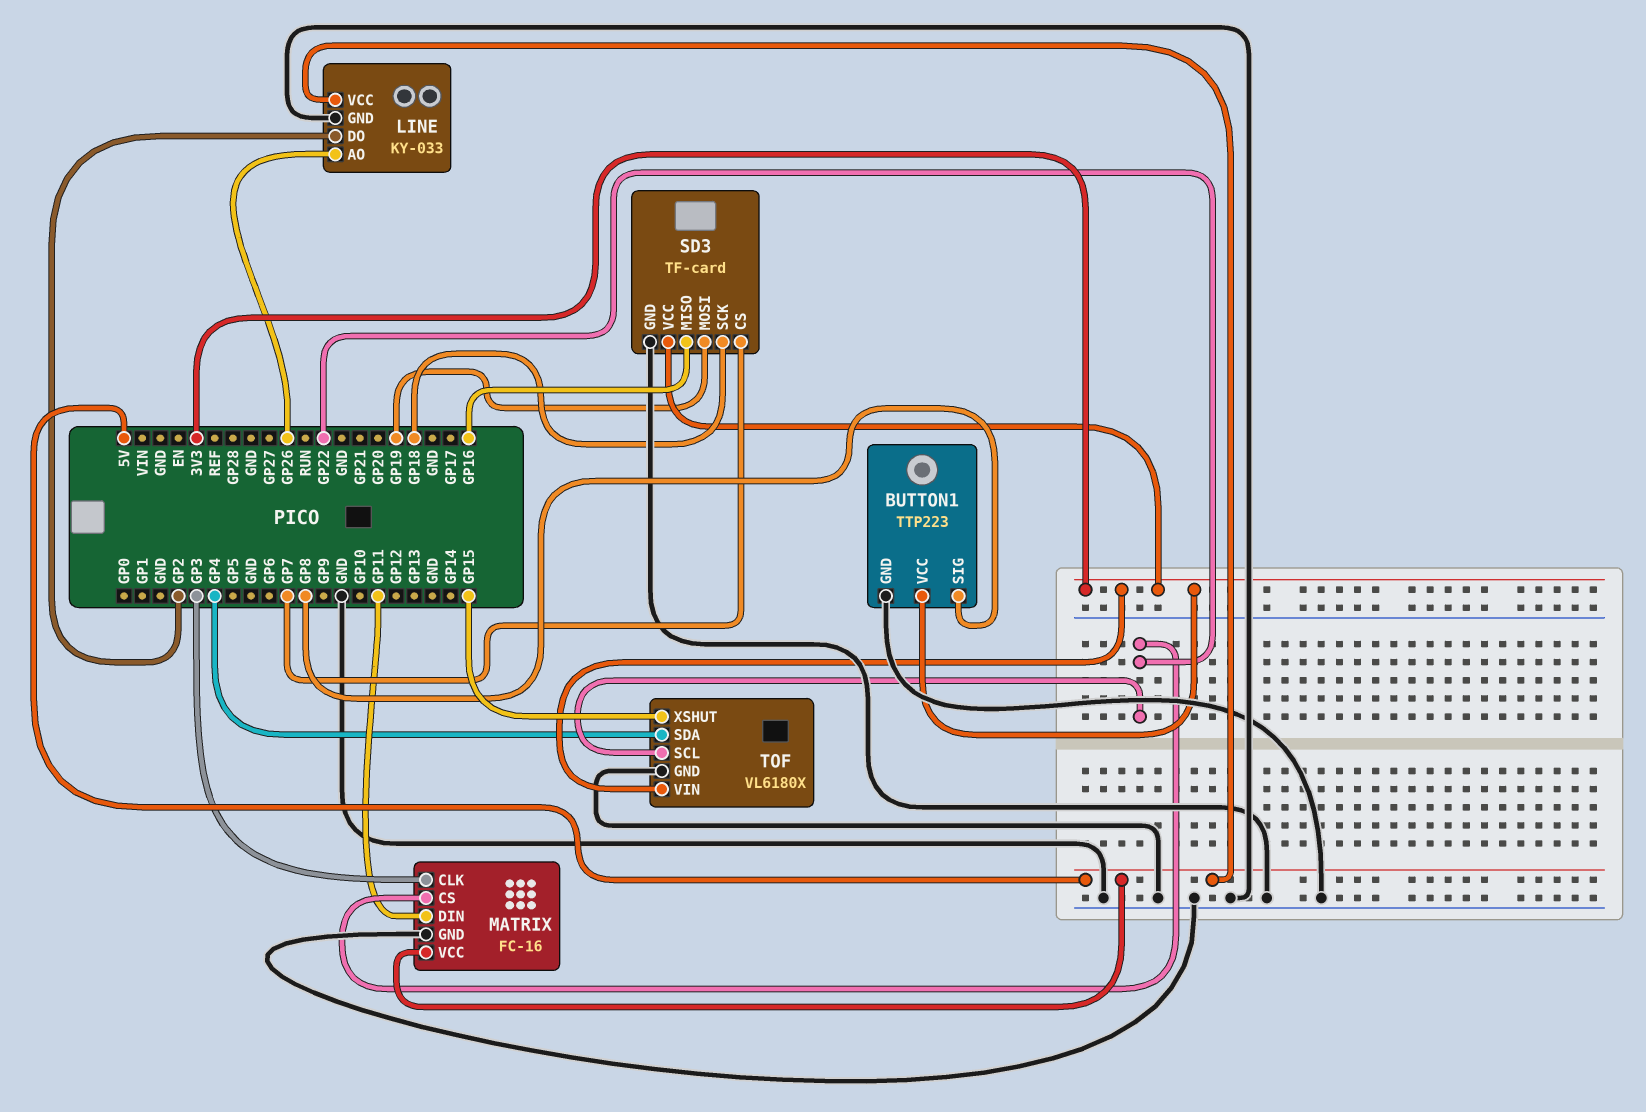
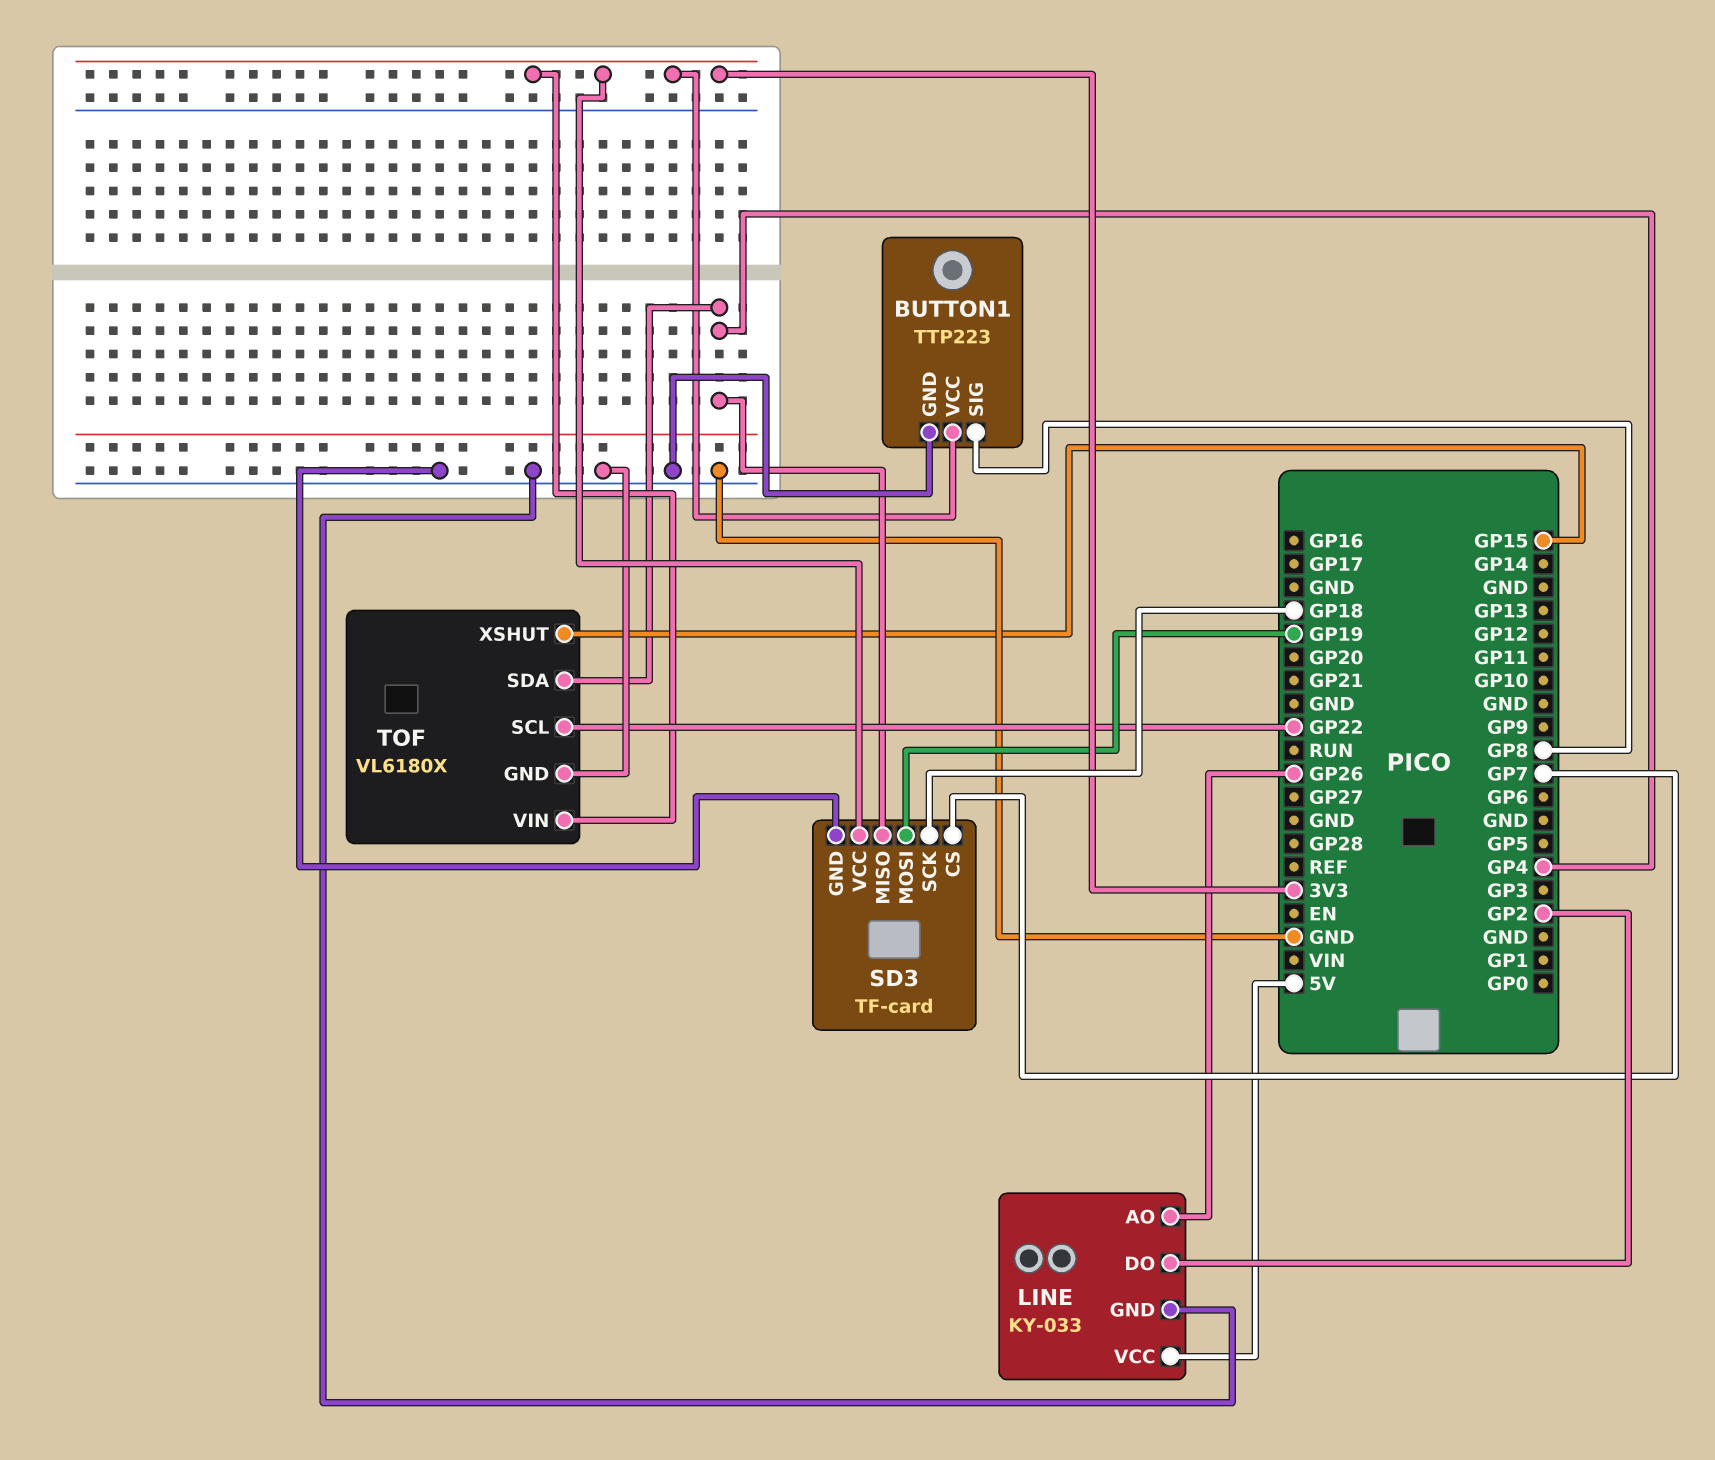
MATRIX: FC-16 -> none
MATRIX pin CLK: GP3 -> none
MATRIX pin CS: GP22 -> none
MATRIX pin DIN: GP11 -> none
MATRIX pin GND: GND -> none
MATRIX pin VCC: 5V -> none
SD3 pin MISO: GP16 -> GP4

